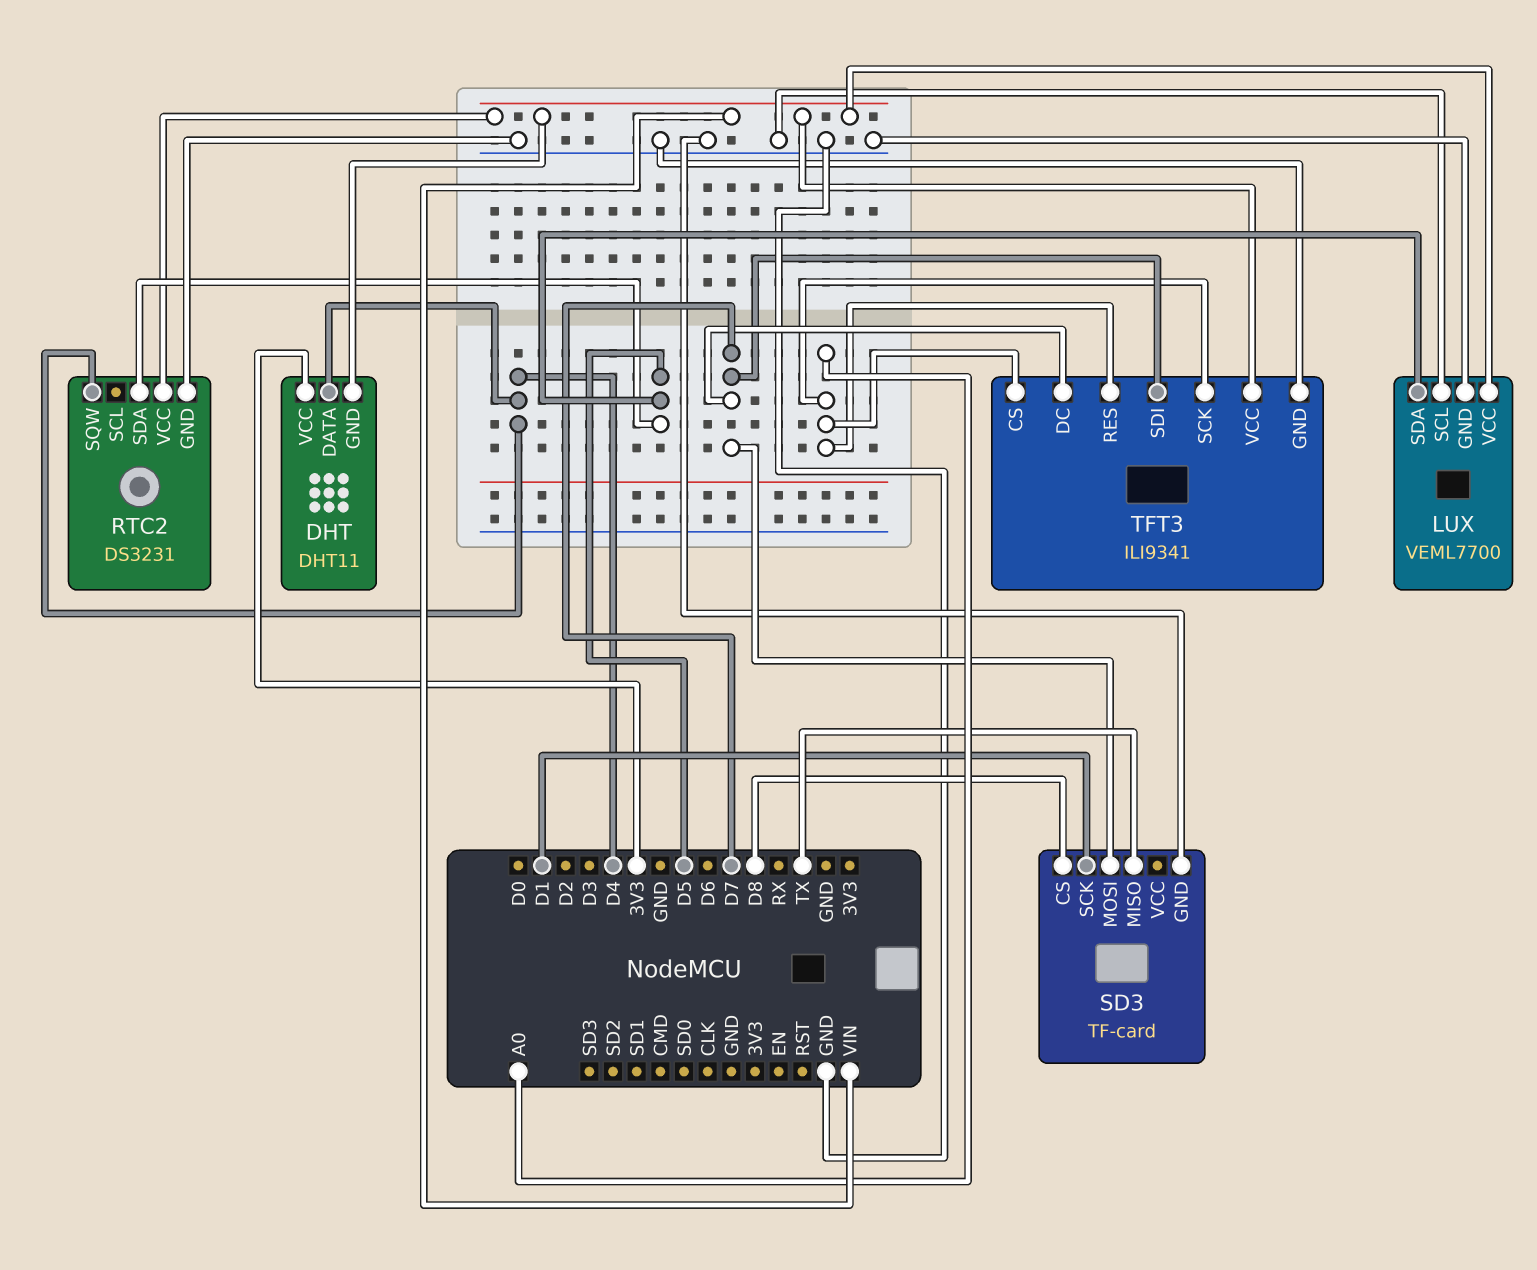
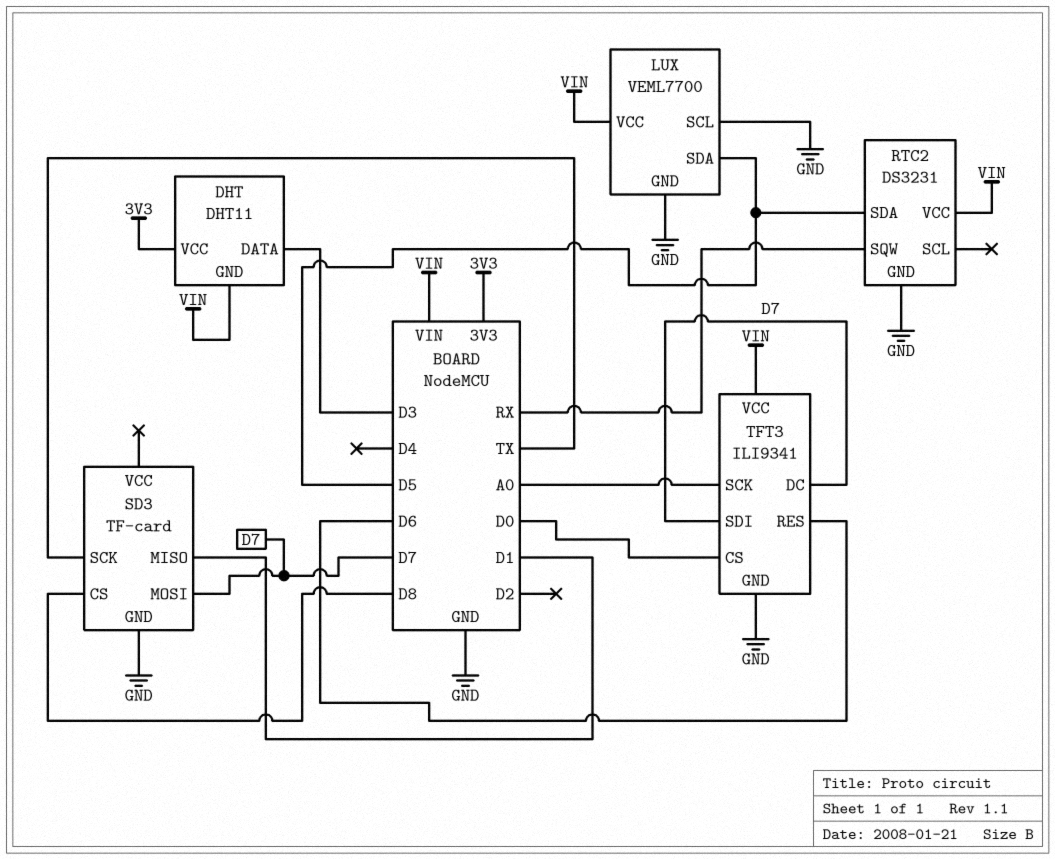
DHT pin DATA: D4 -> D3
RTC2 pin SQW: D4 -> RX
SD3 pin MISO: TX -> D1
SD3 pin SCK: D1 -> TX
TFT3 pin CS: A0 -> D0
TFT3 pin RES: A0 -> D6

